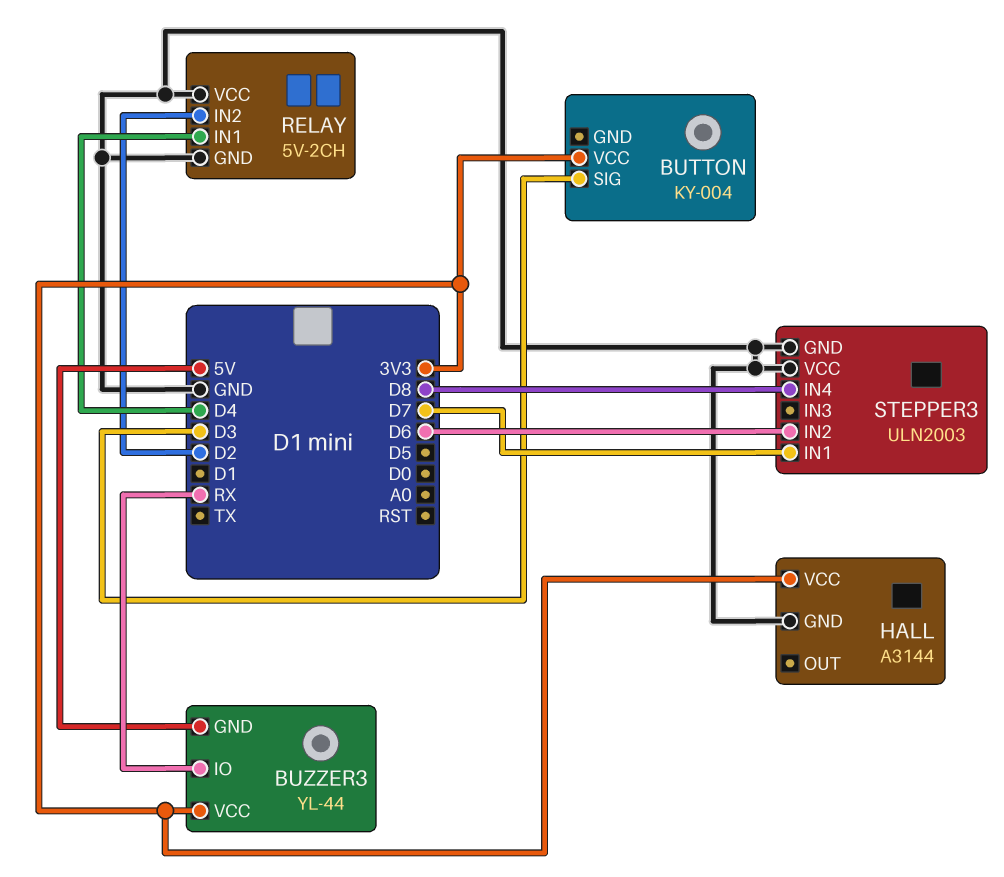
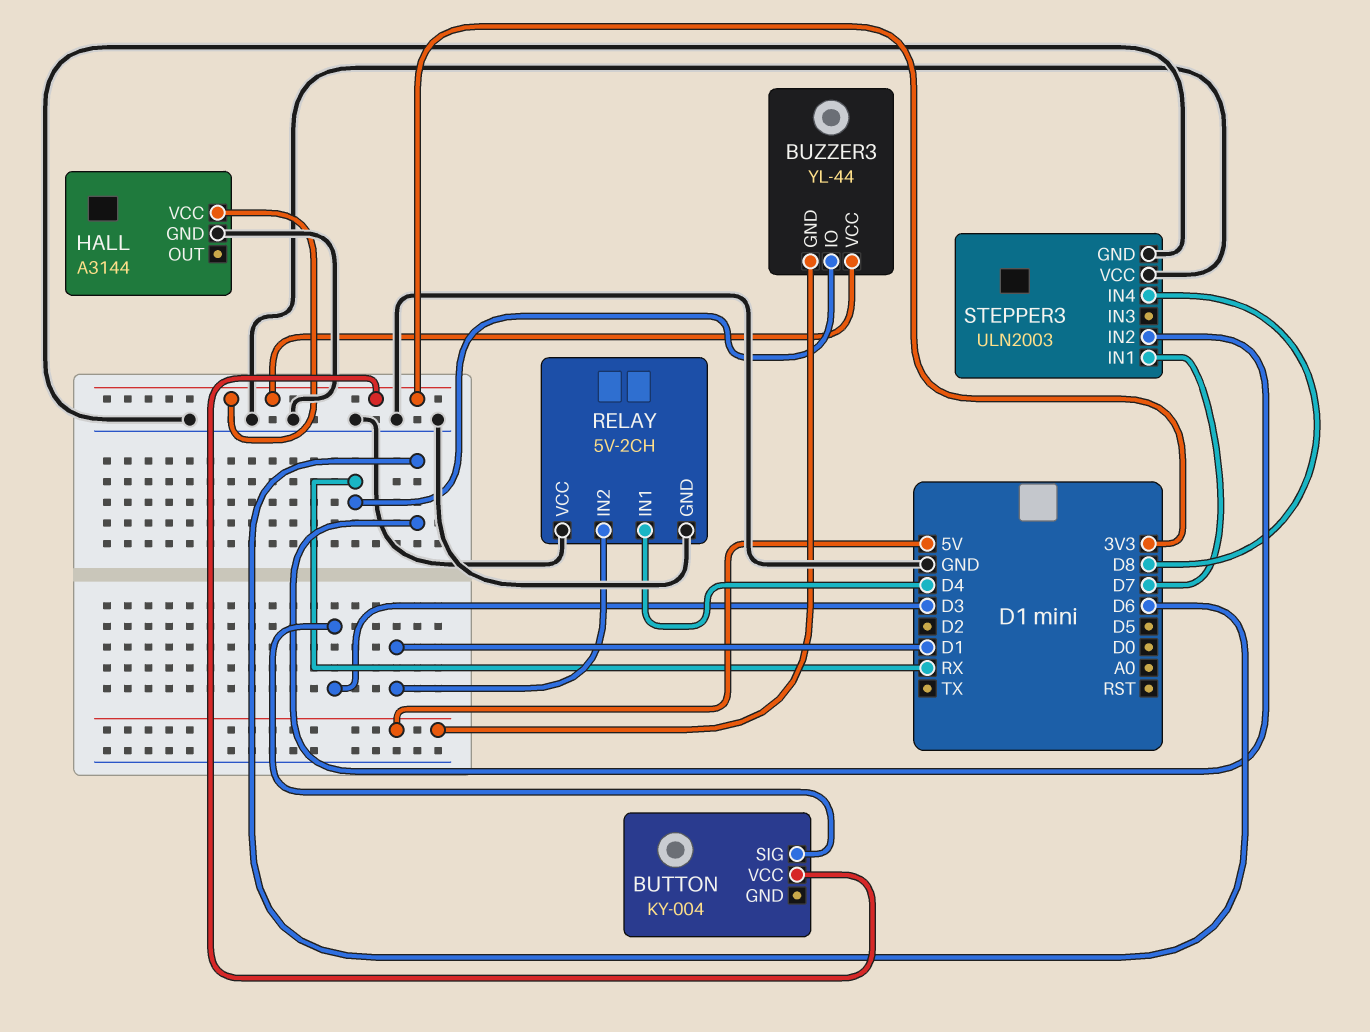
RELAY pin IN2: D2 -> D1

